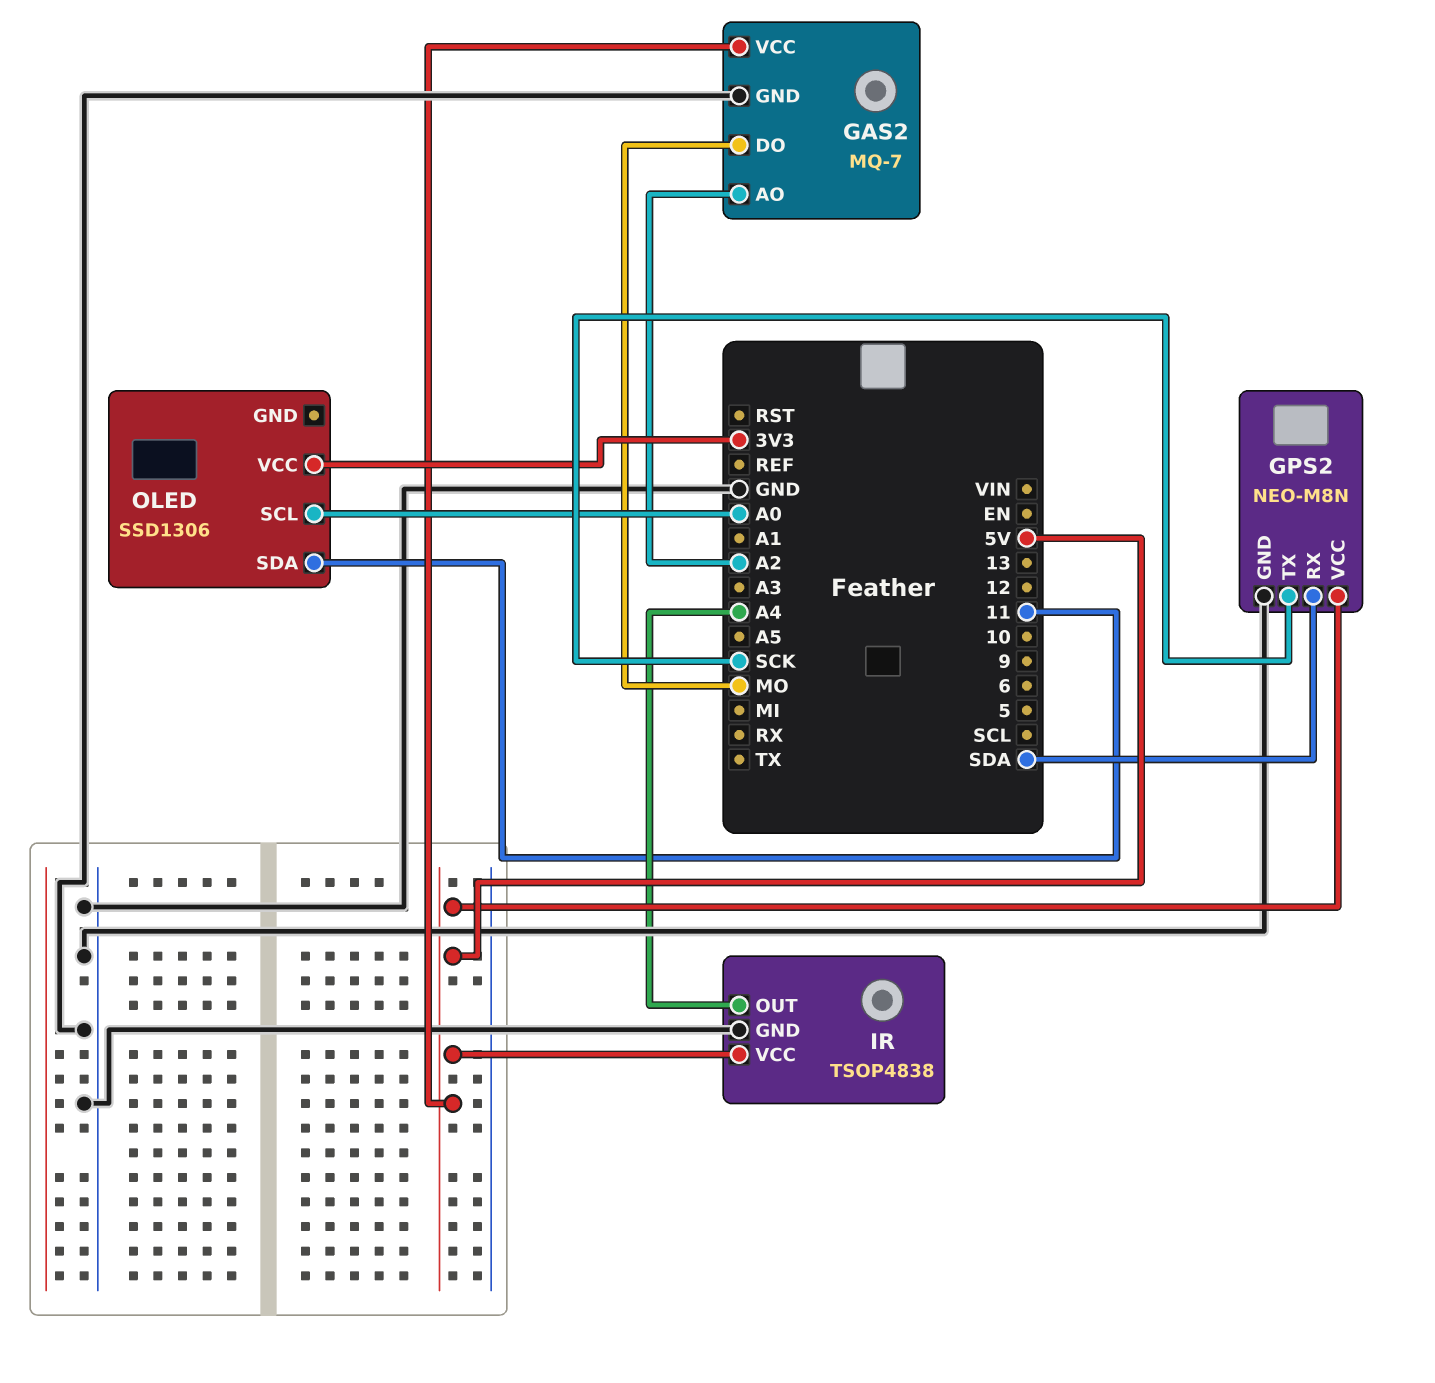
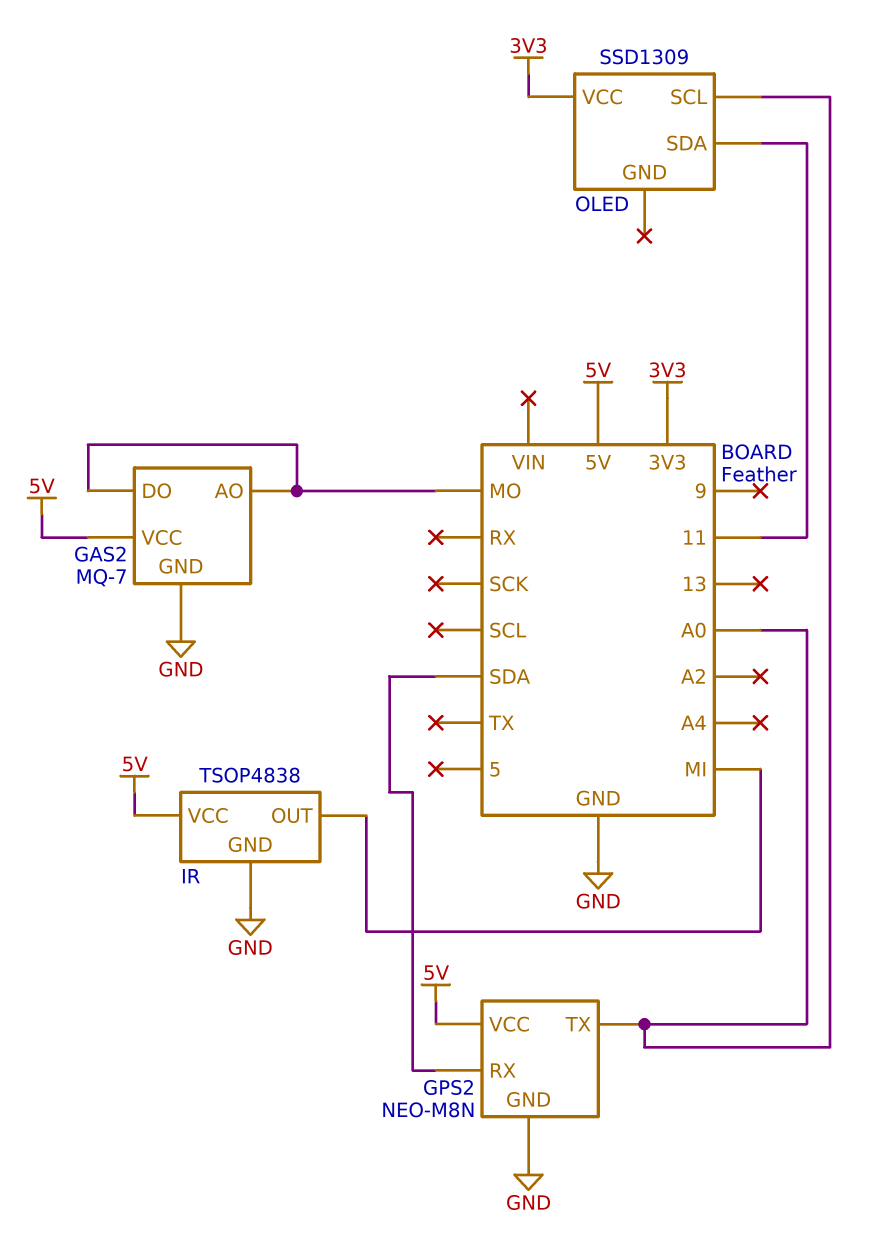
GAS2 pin AO: A2 -> MO
GPS2 pin TX: SCK -> A0
IR pin OUT: A4 -> MI
OLED: SSD1306 -> SSD1309

